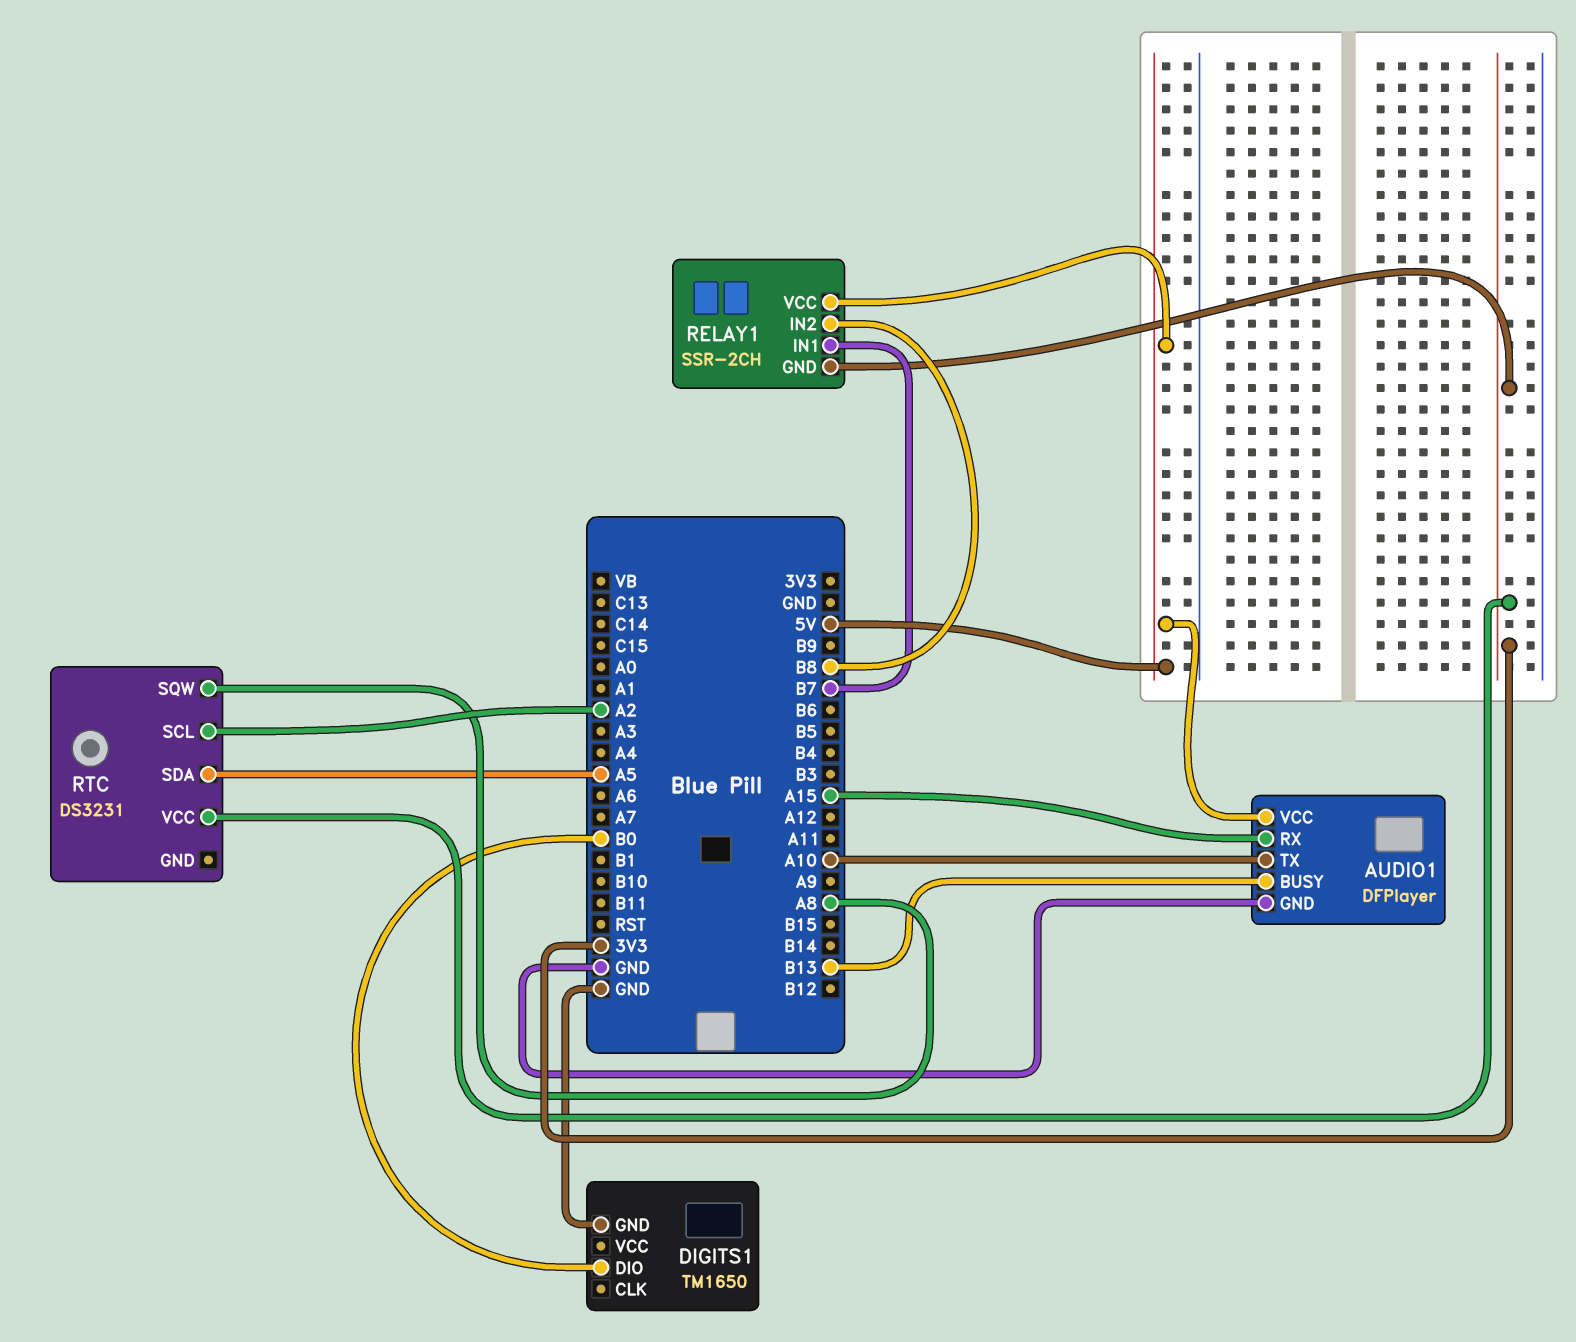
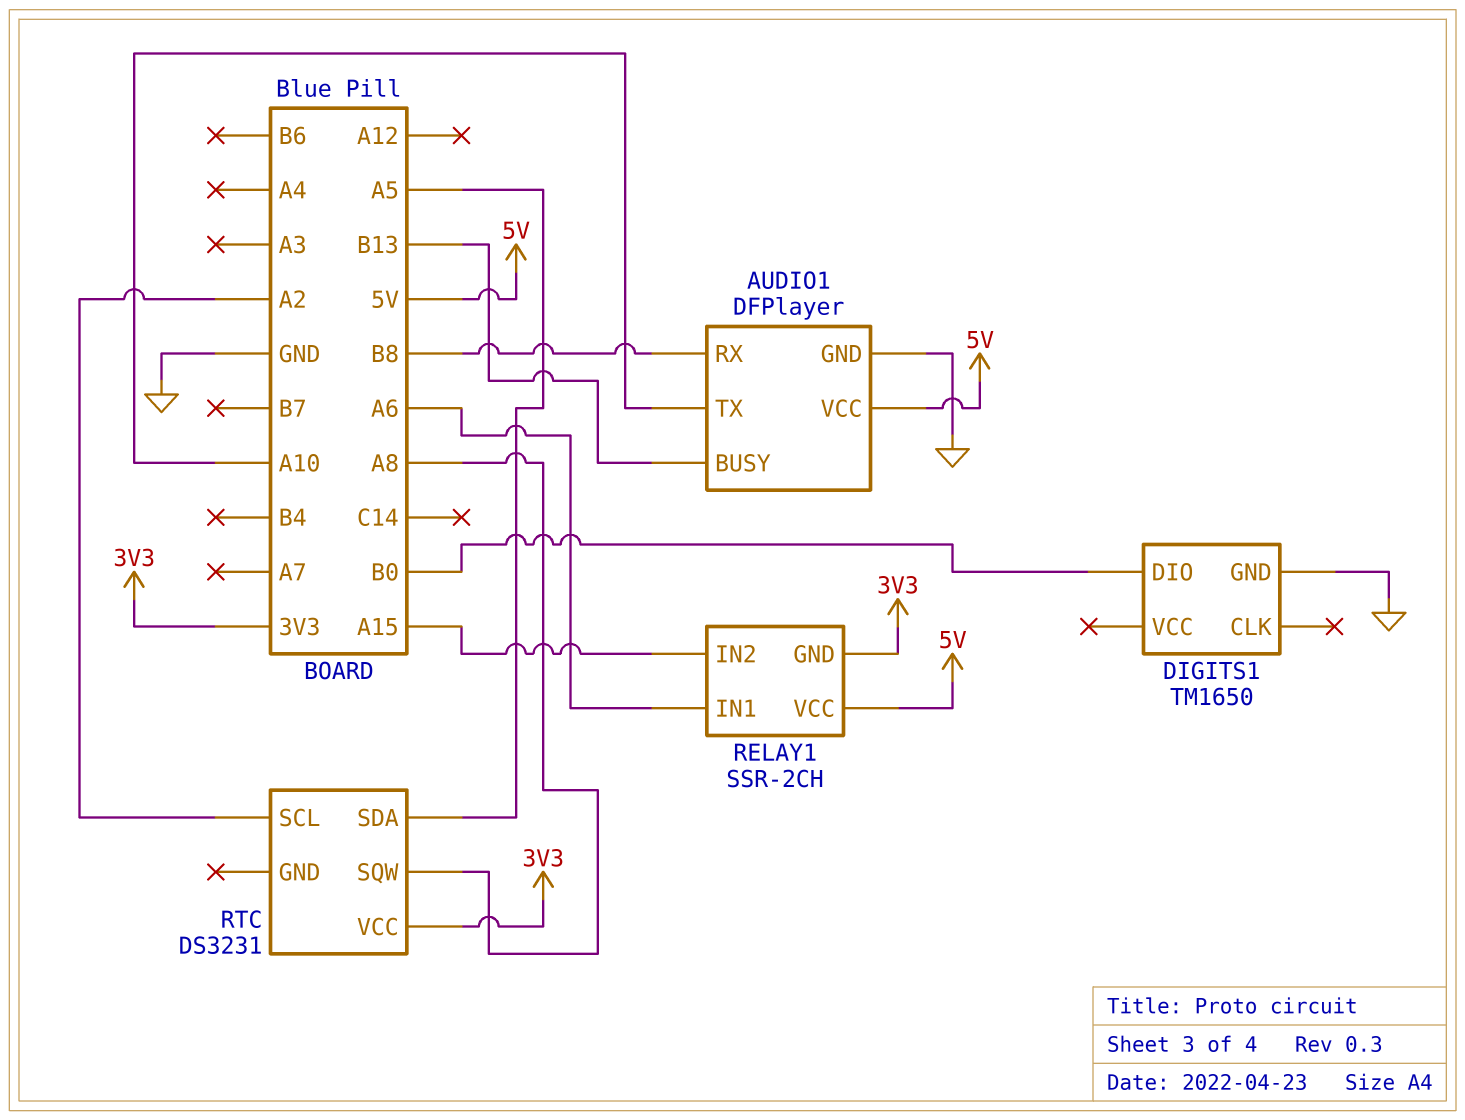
AUDIO1 pin RX: A15 -> B8
RELAY1 pin IN1: B7 -> A6
RELAY1 pin IN2: B8 -> A15

